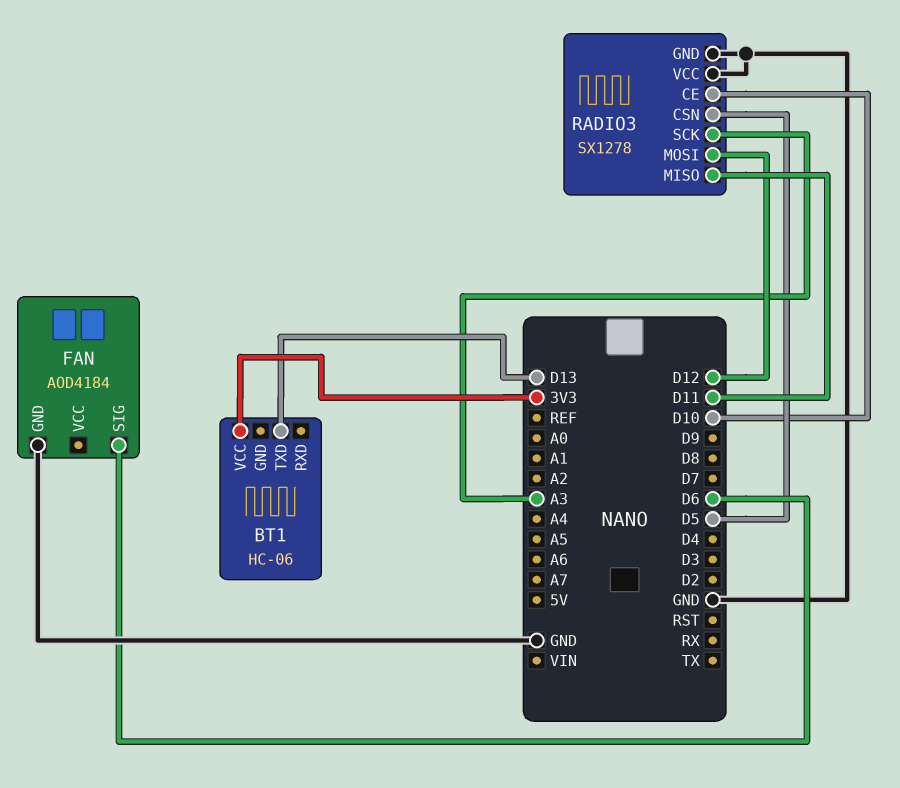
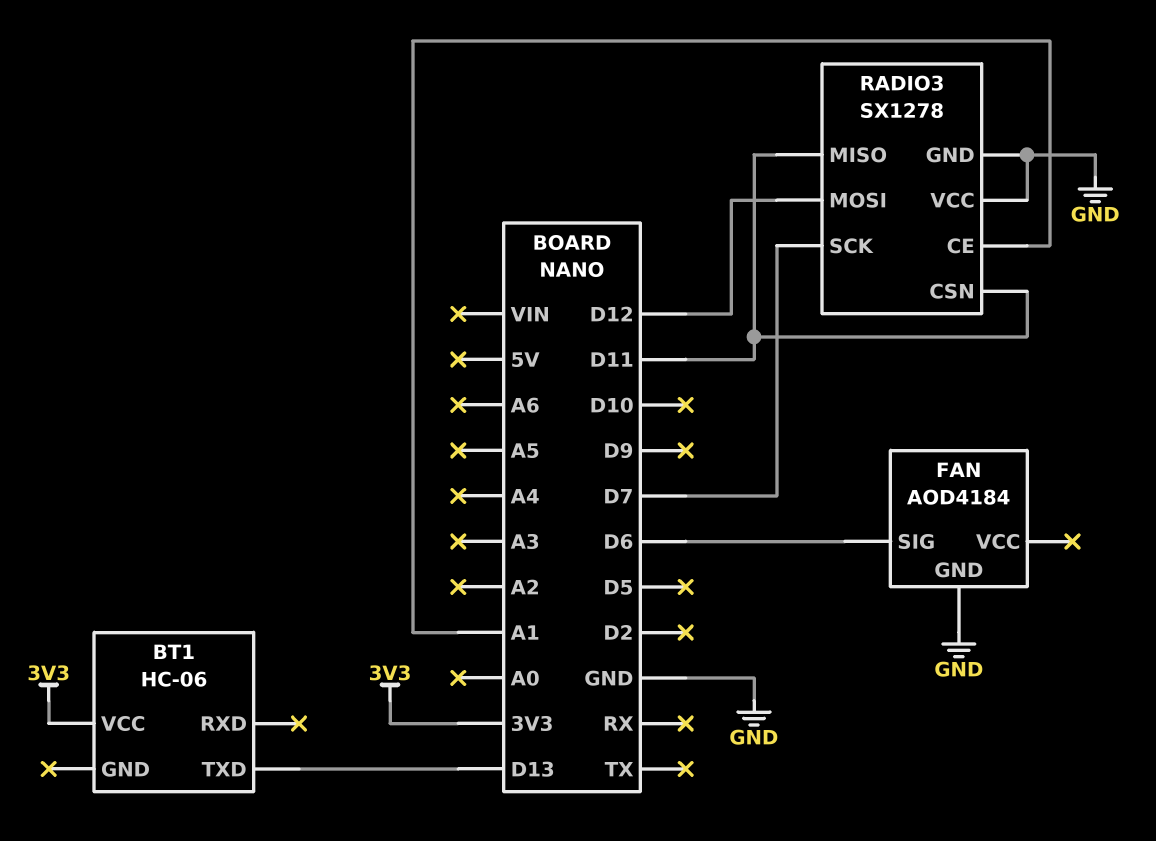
RADIO3 pin CE: D10 -> A1
RADIO3 pin CSN: D5 -> D11
RADIO3 pin SCK: A3 -> D7

